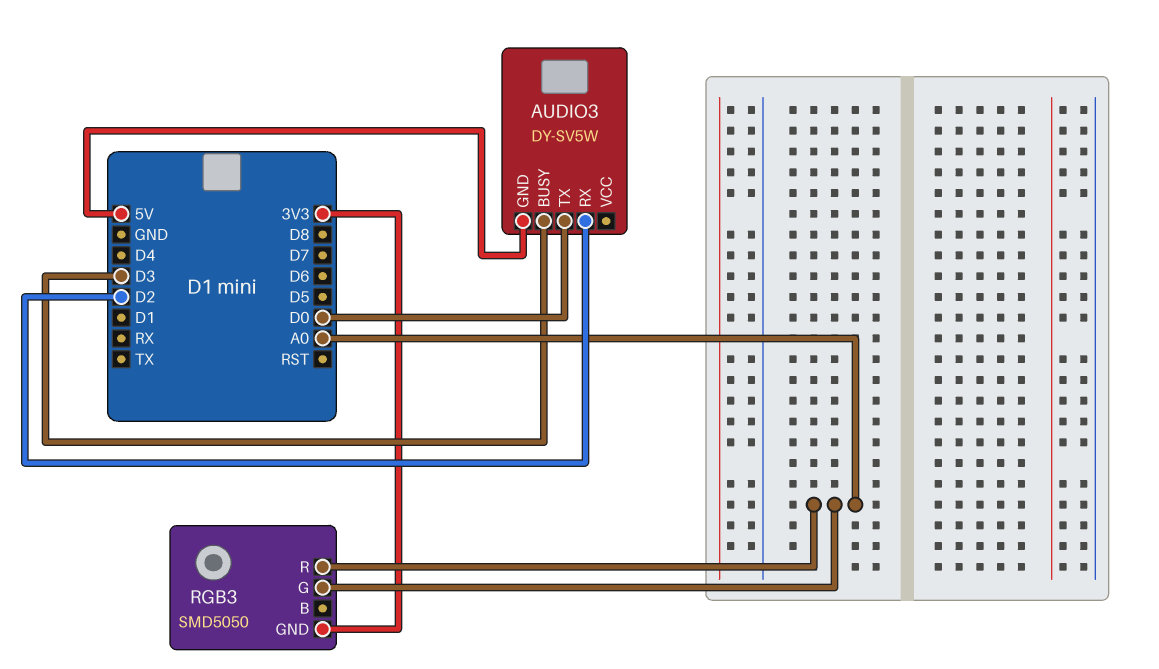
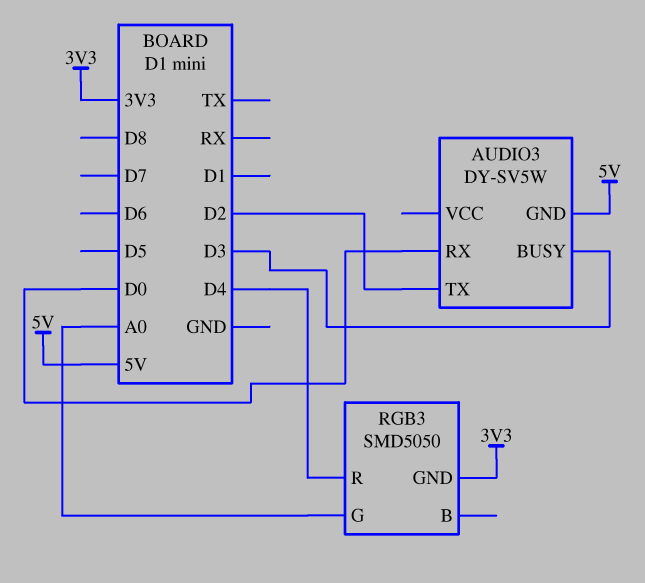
AUDIO3 pin RX: D2 -> D0
AUDIO3 pin TX: D0 -> D2
RGB3 pin R: A0 -> D4

